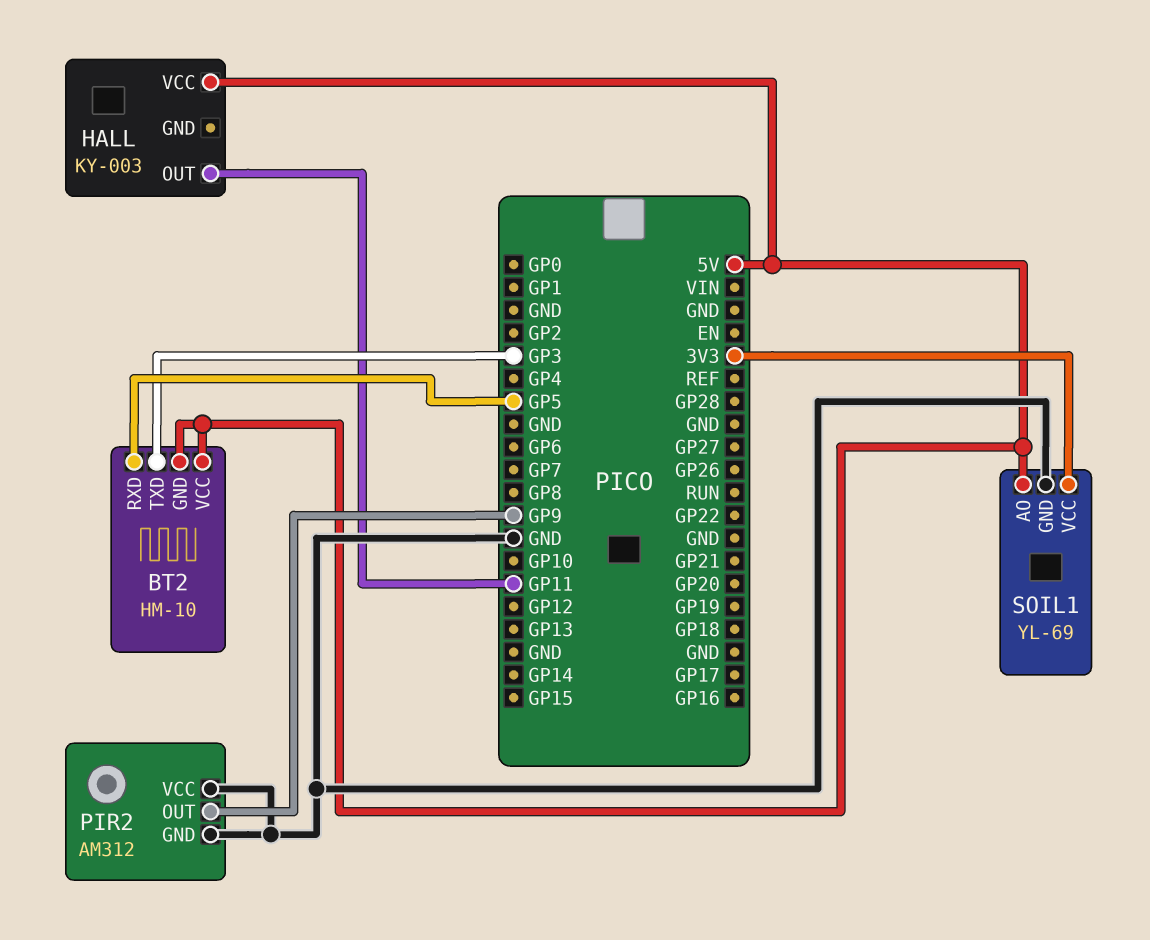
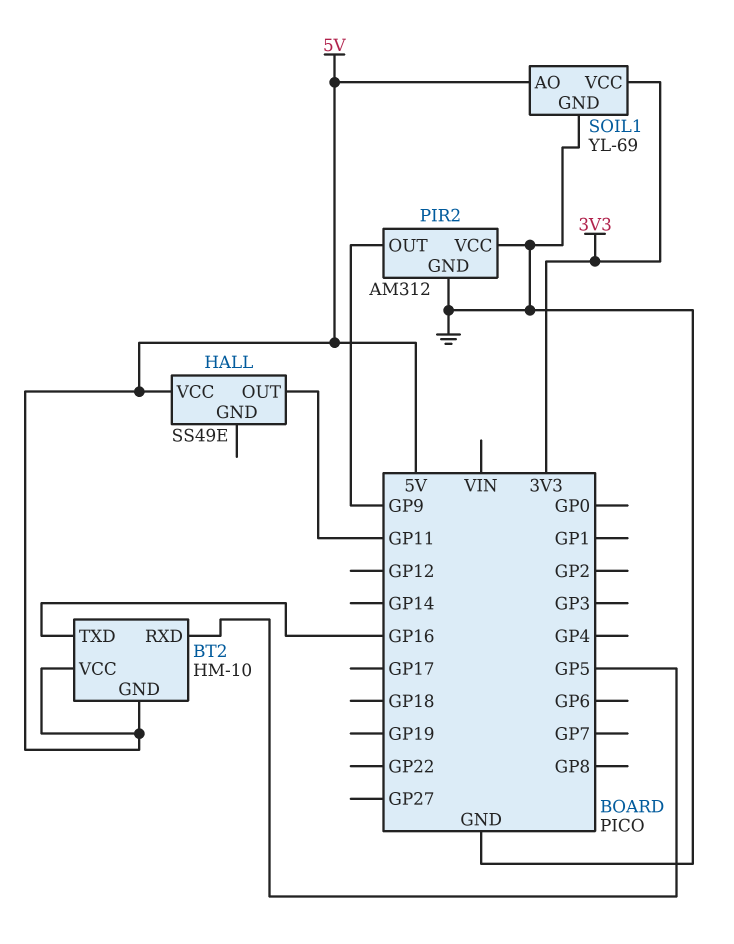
BT2 pin TXD: GP3 -> GP16
HALL: KY-003 -> SS49E

